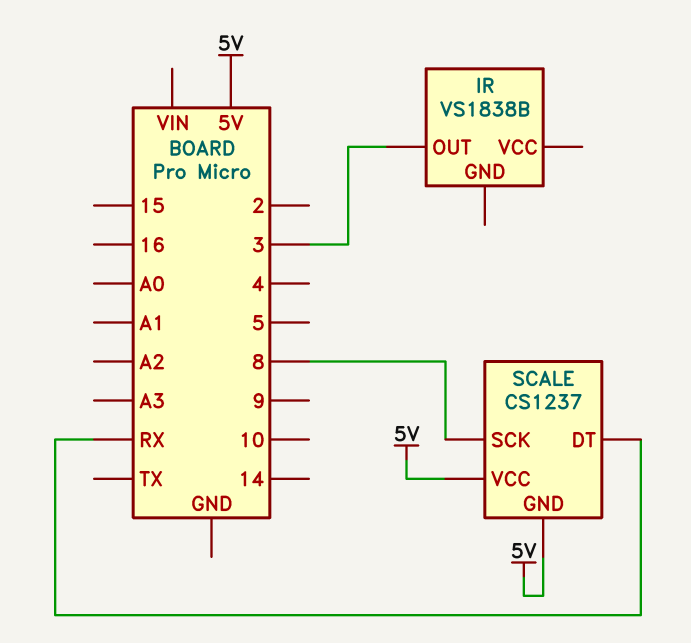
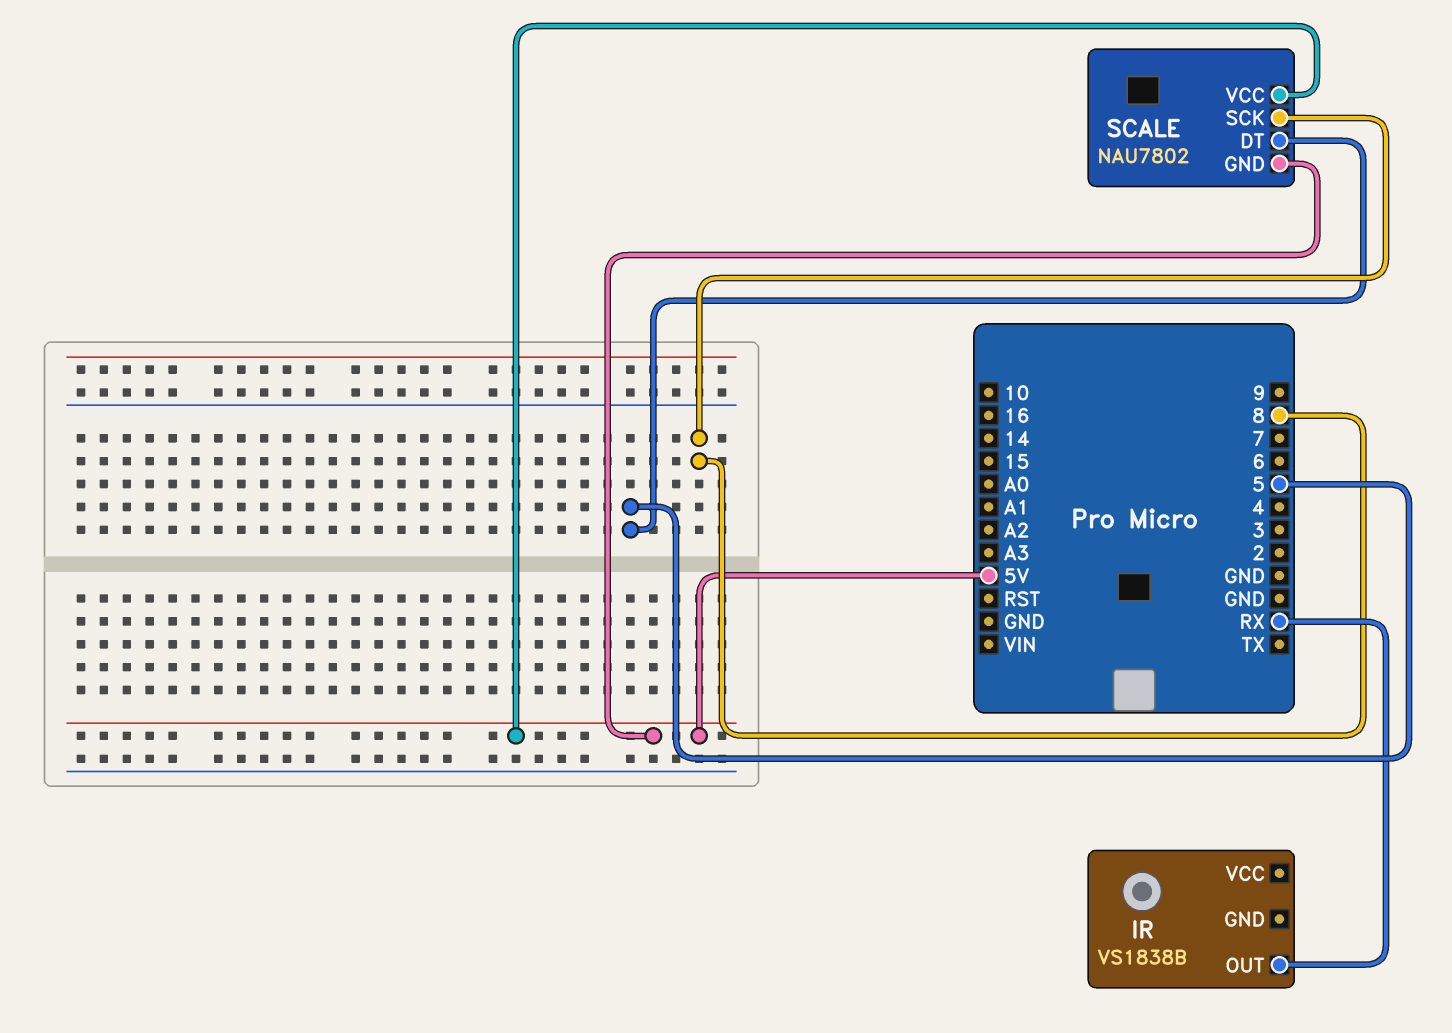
IR pin OUT: 3 -> RX
SCALE: CS1237 -> NAU7802
SCALE pin DT: RX -> 5

